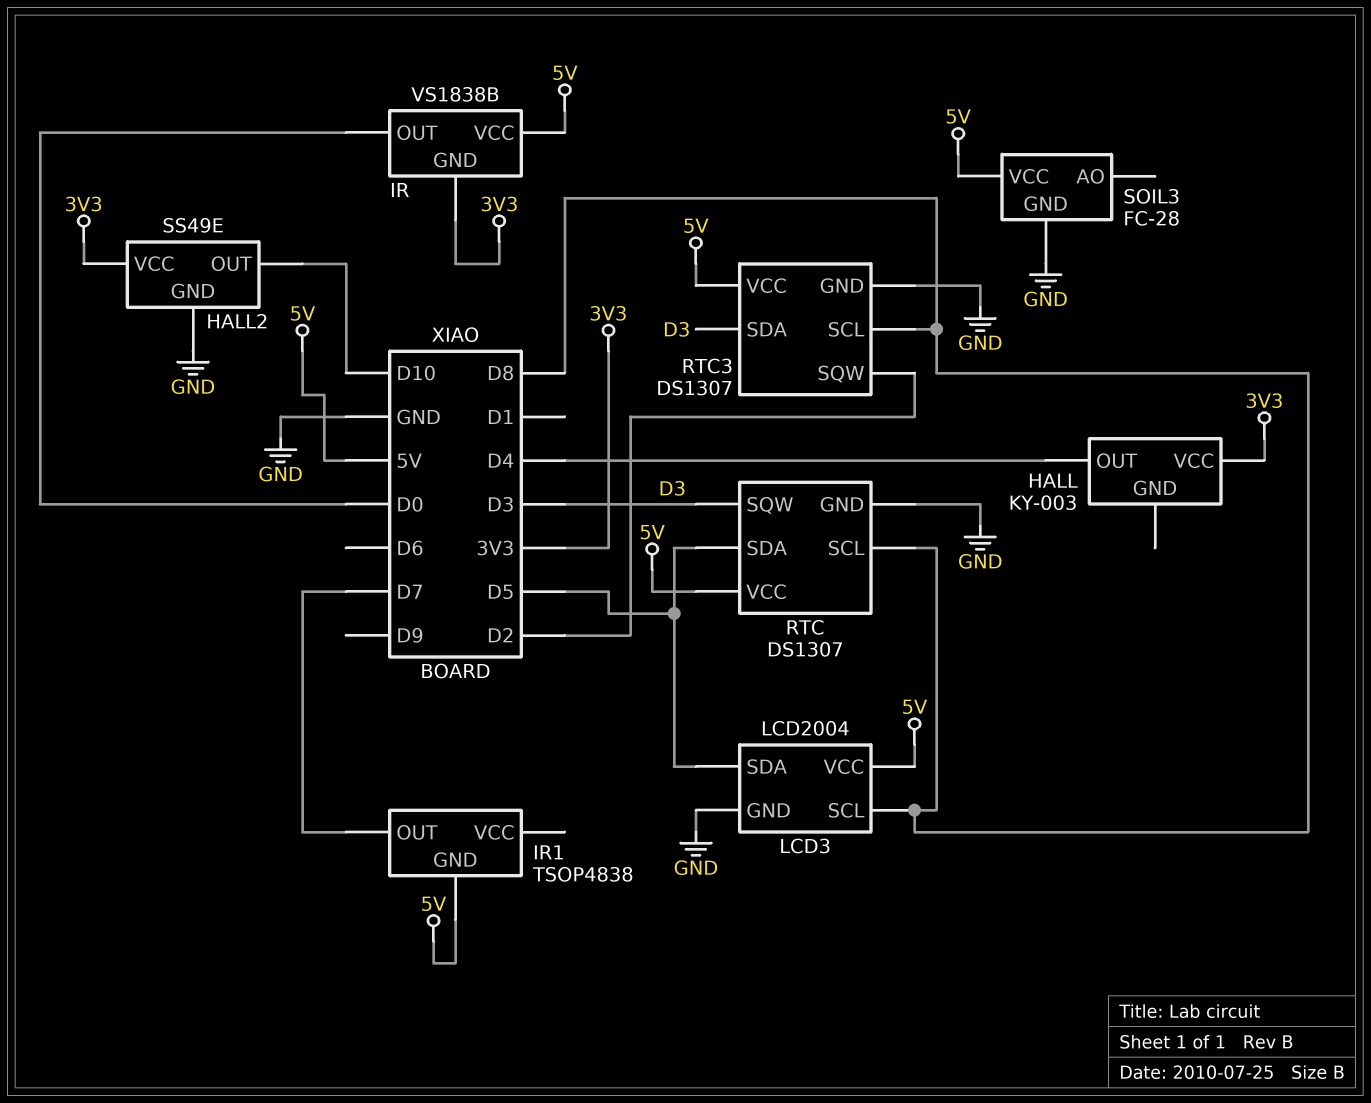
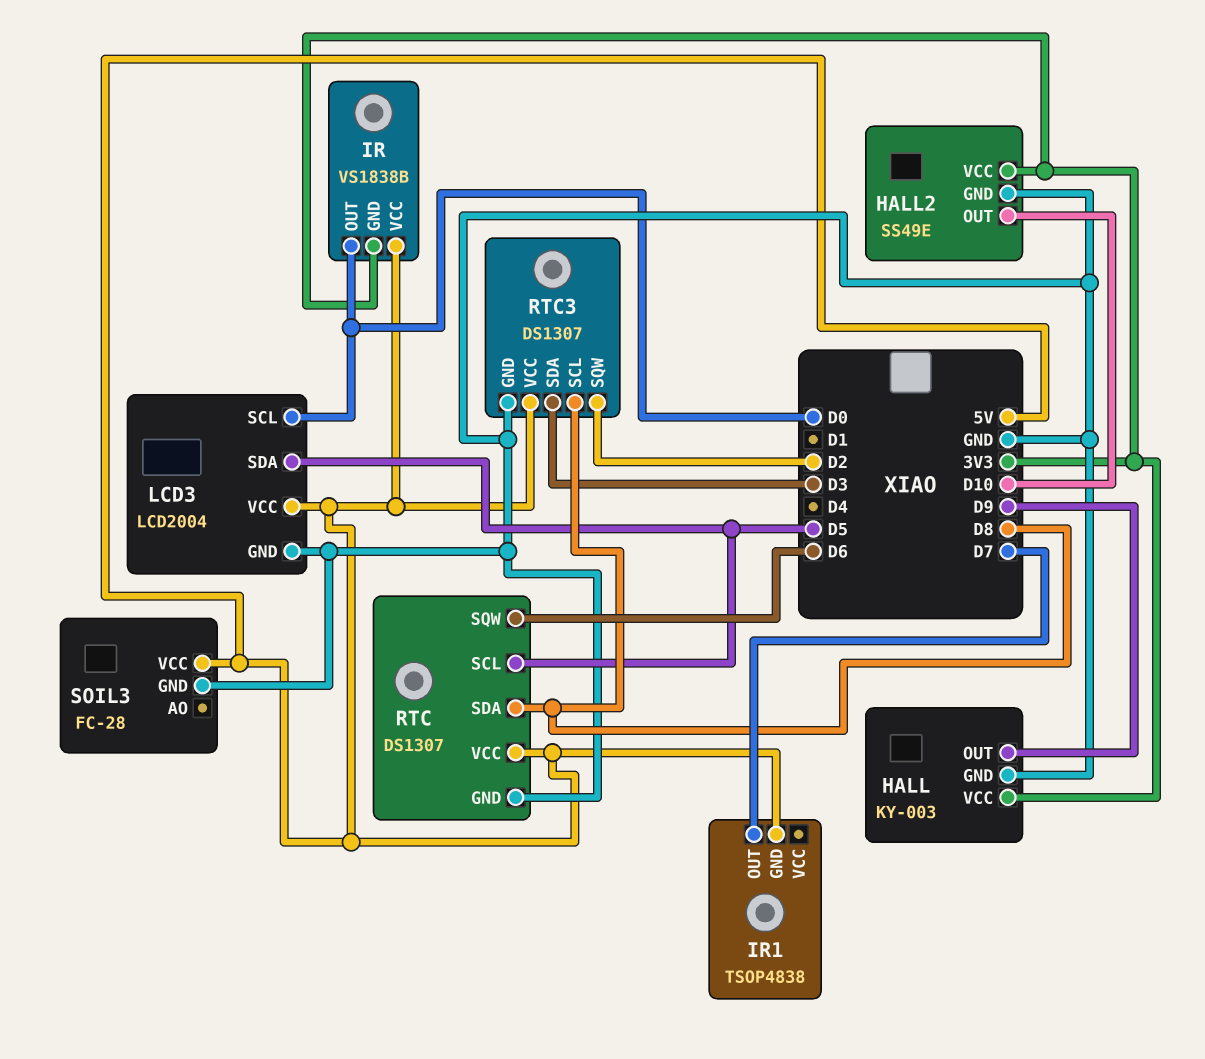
HALL pin GND: none -> GND
HALL pin OUT: D4 -> D9
LCD3 pin SCL: D8 -> D0
RTC pin SCL: D8 -> D5
RTC pin SDA: D5 -> D8
RTC pin SQW: D3 -> D6

